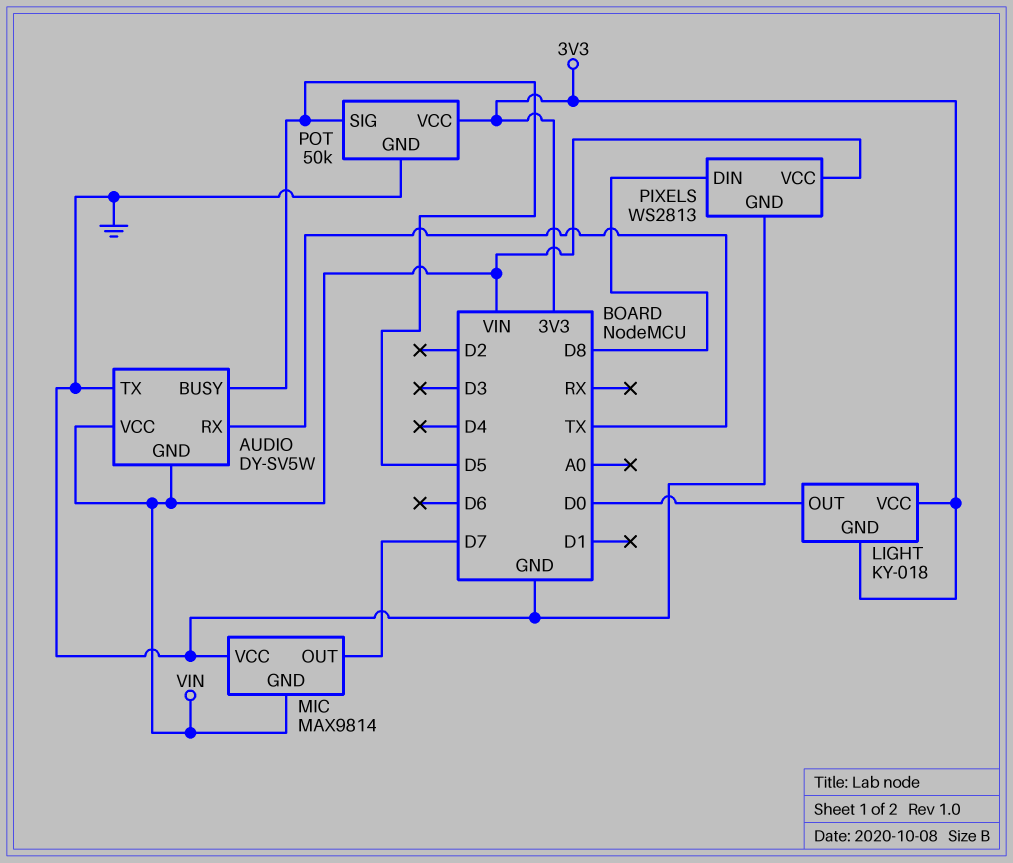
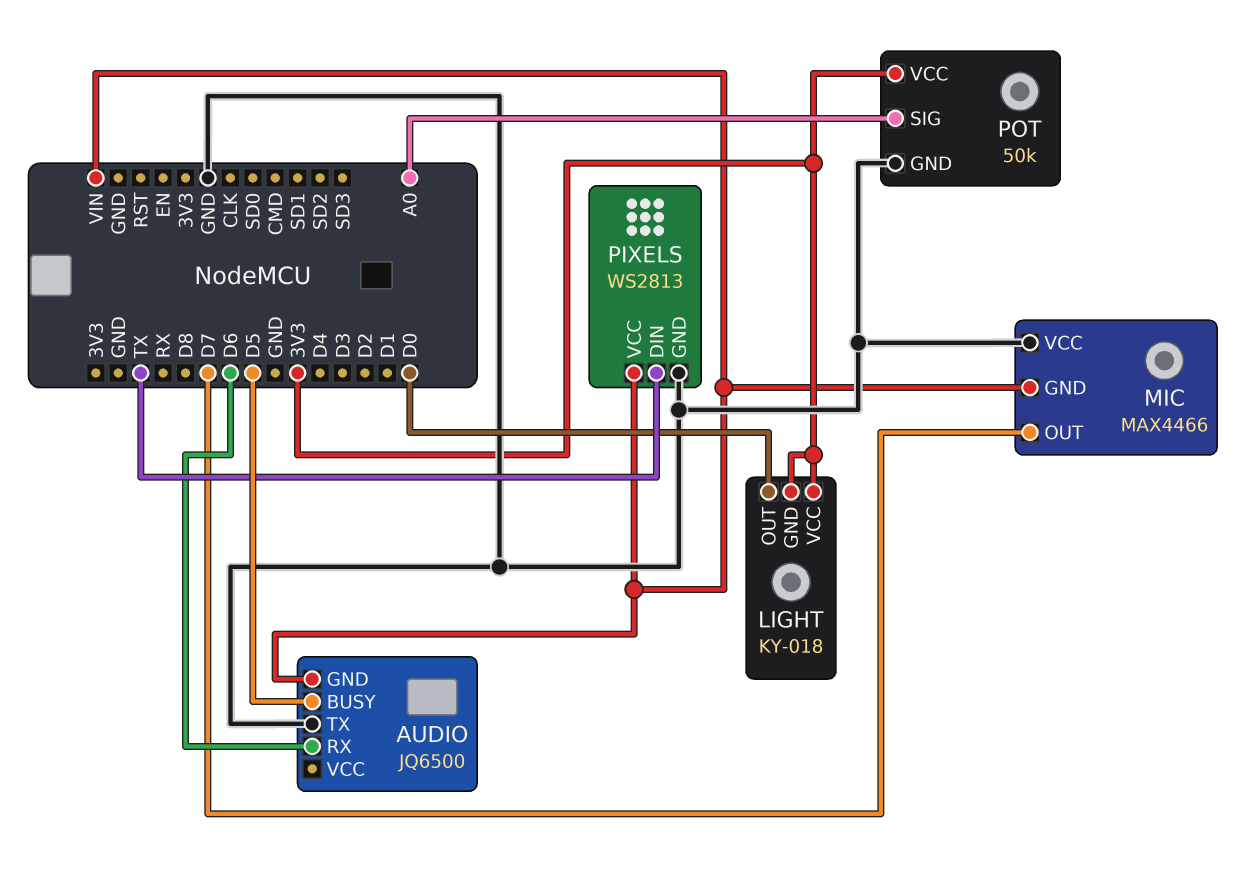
AUDIO: DY-SV5W -> JQ6500
AUDIO pin RX: TX -> D6
AUDIO pin VCC: VIN -> none
MIC: MAX9814 -> MAX4466
PIXELS pin DIN: D8 -> TX
POT pin SIG: D5 -> A0

